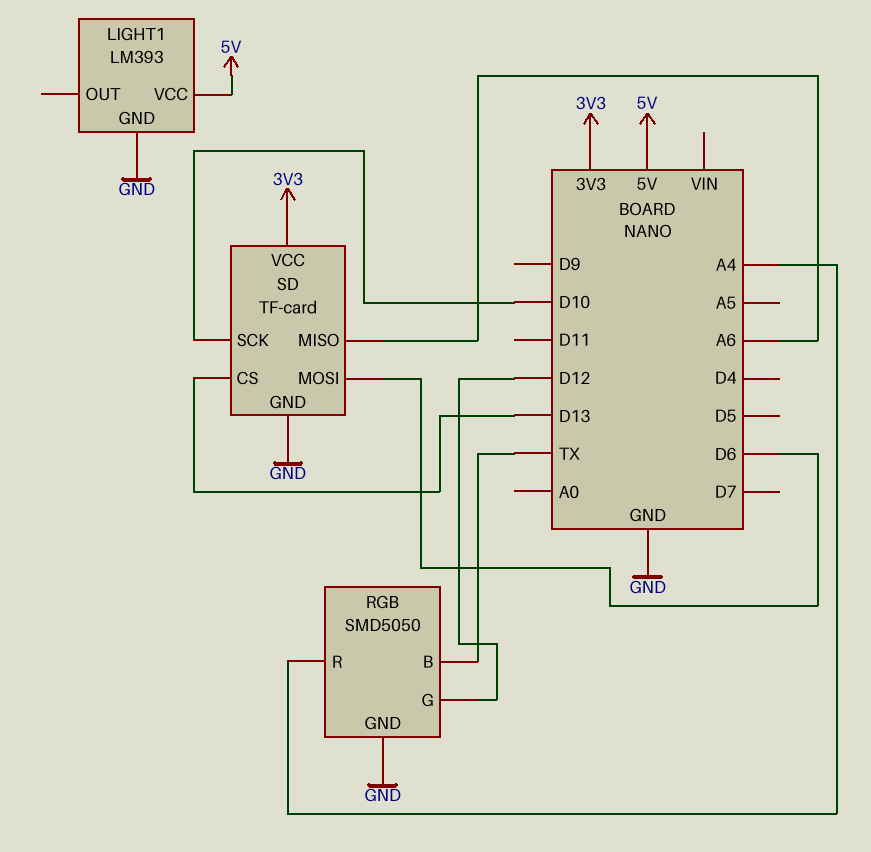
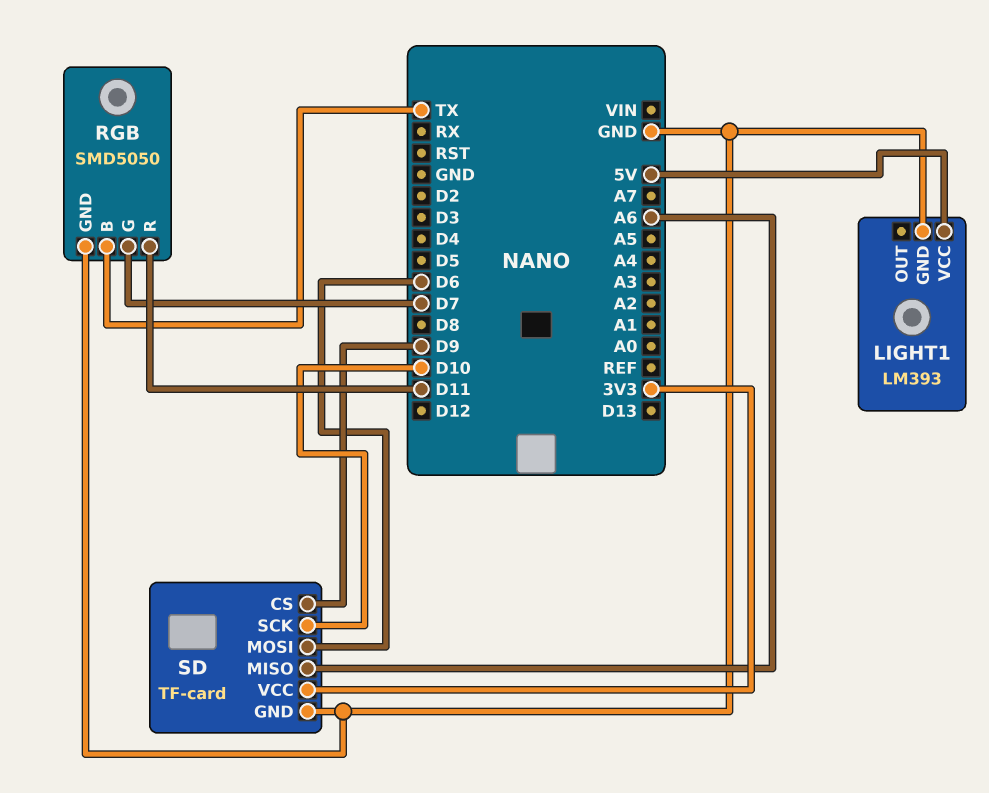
RGB pin G: D12 -> D7
RGB pin R: A4 -> D11
SD pin CS: D13 -> D9

